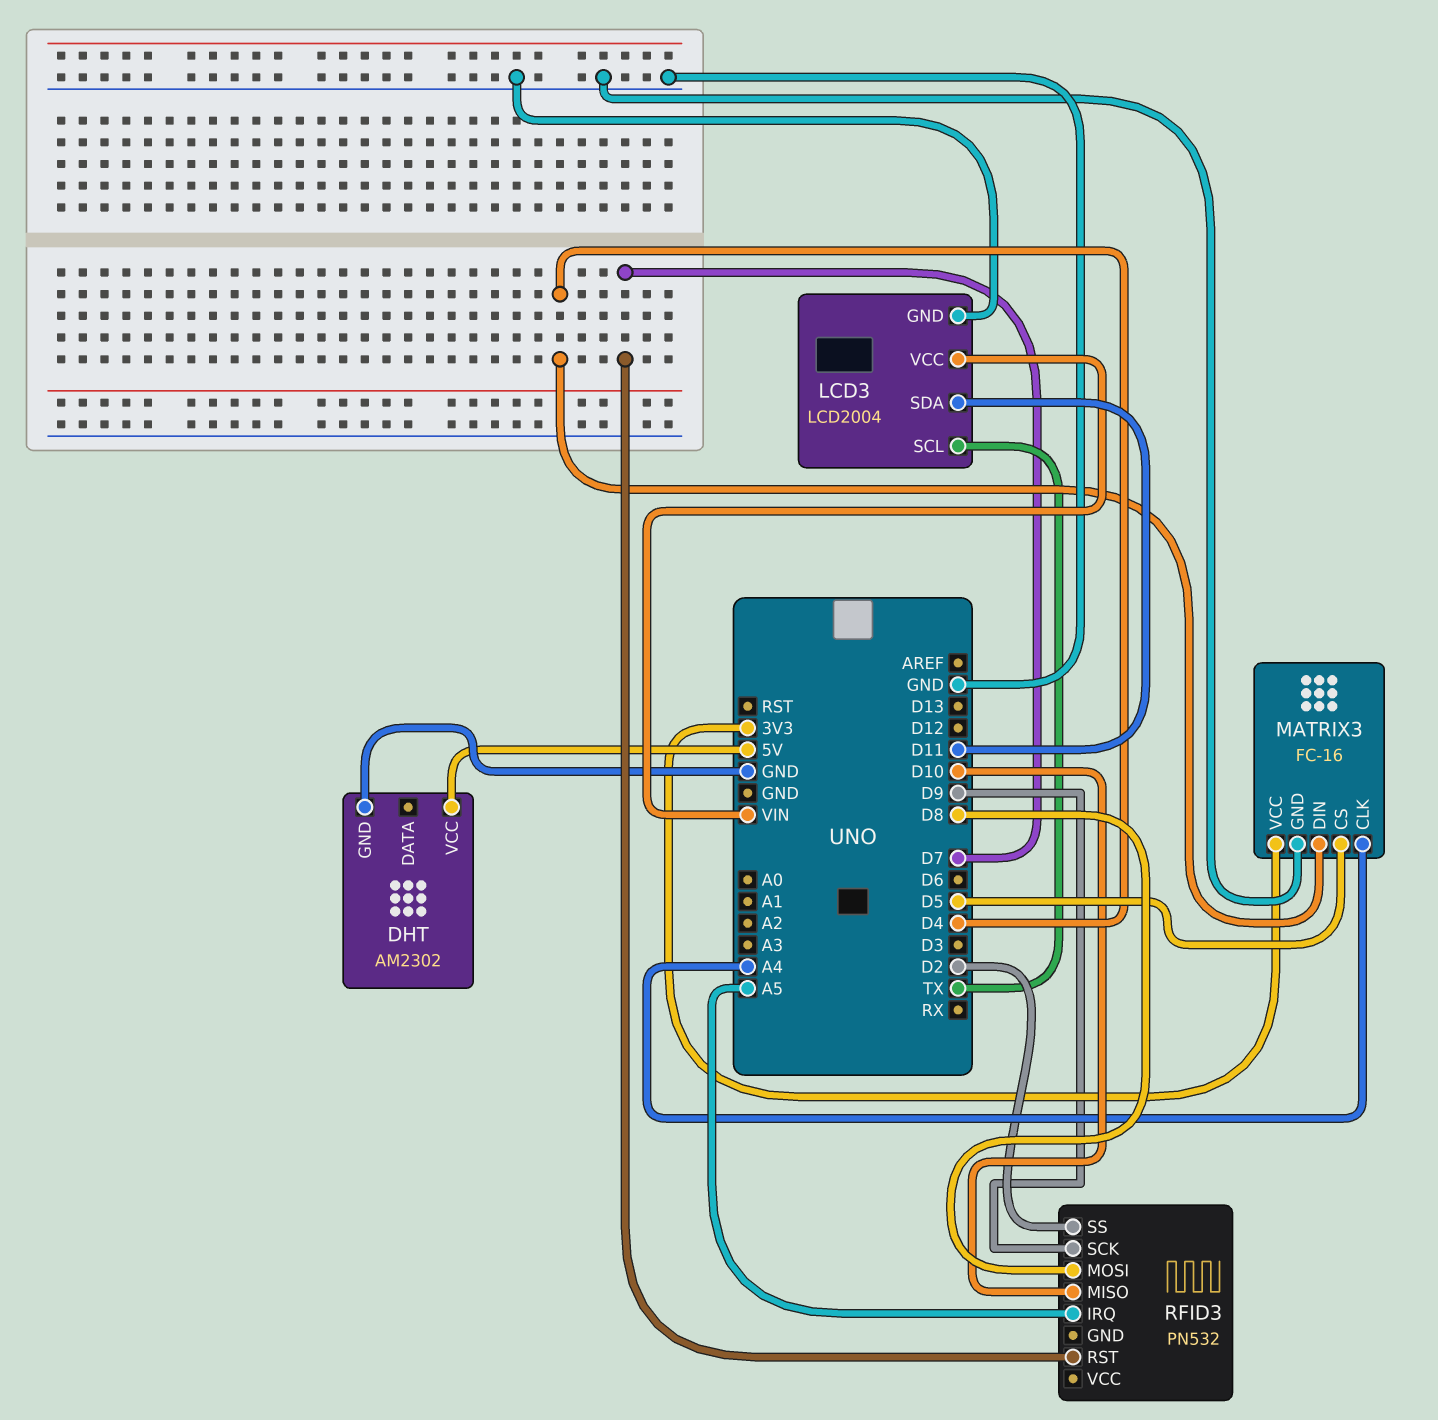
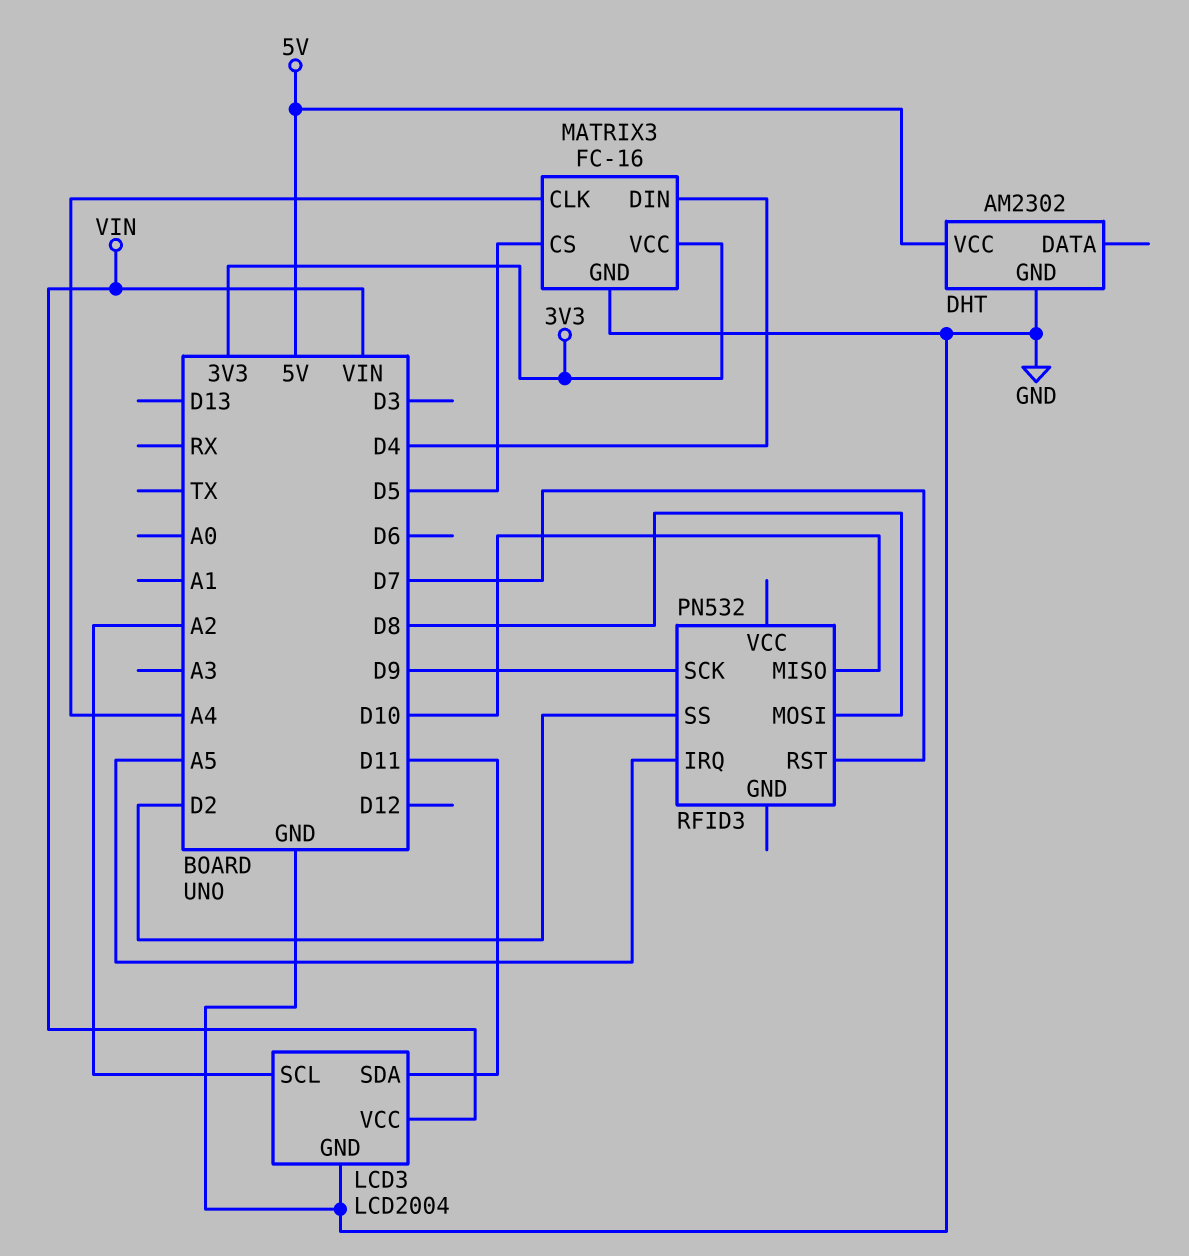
LCD3 pin SCL: TX -> A2

